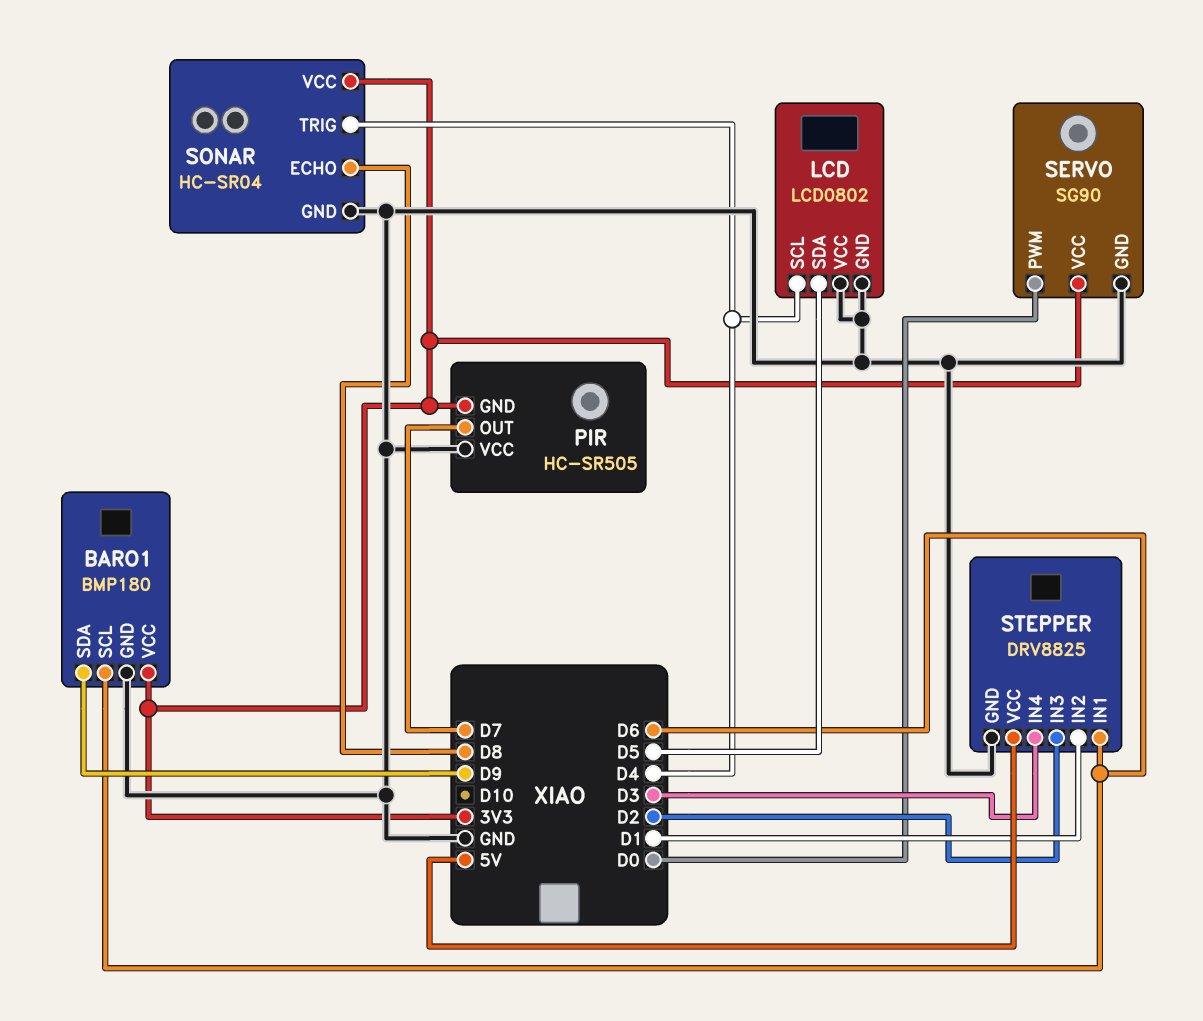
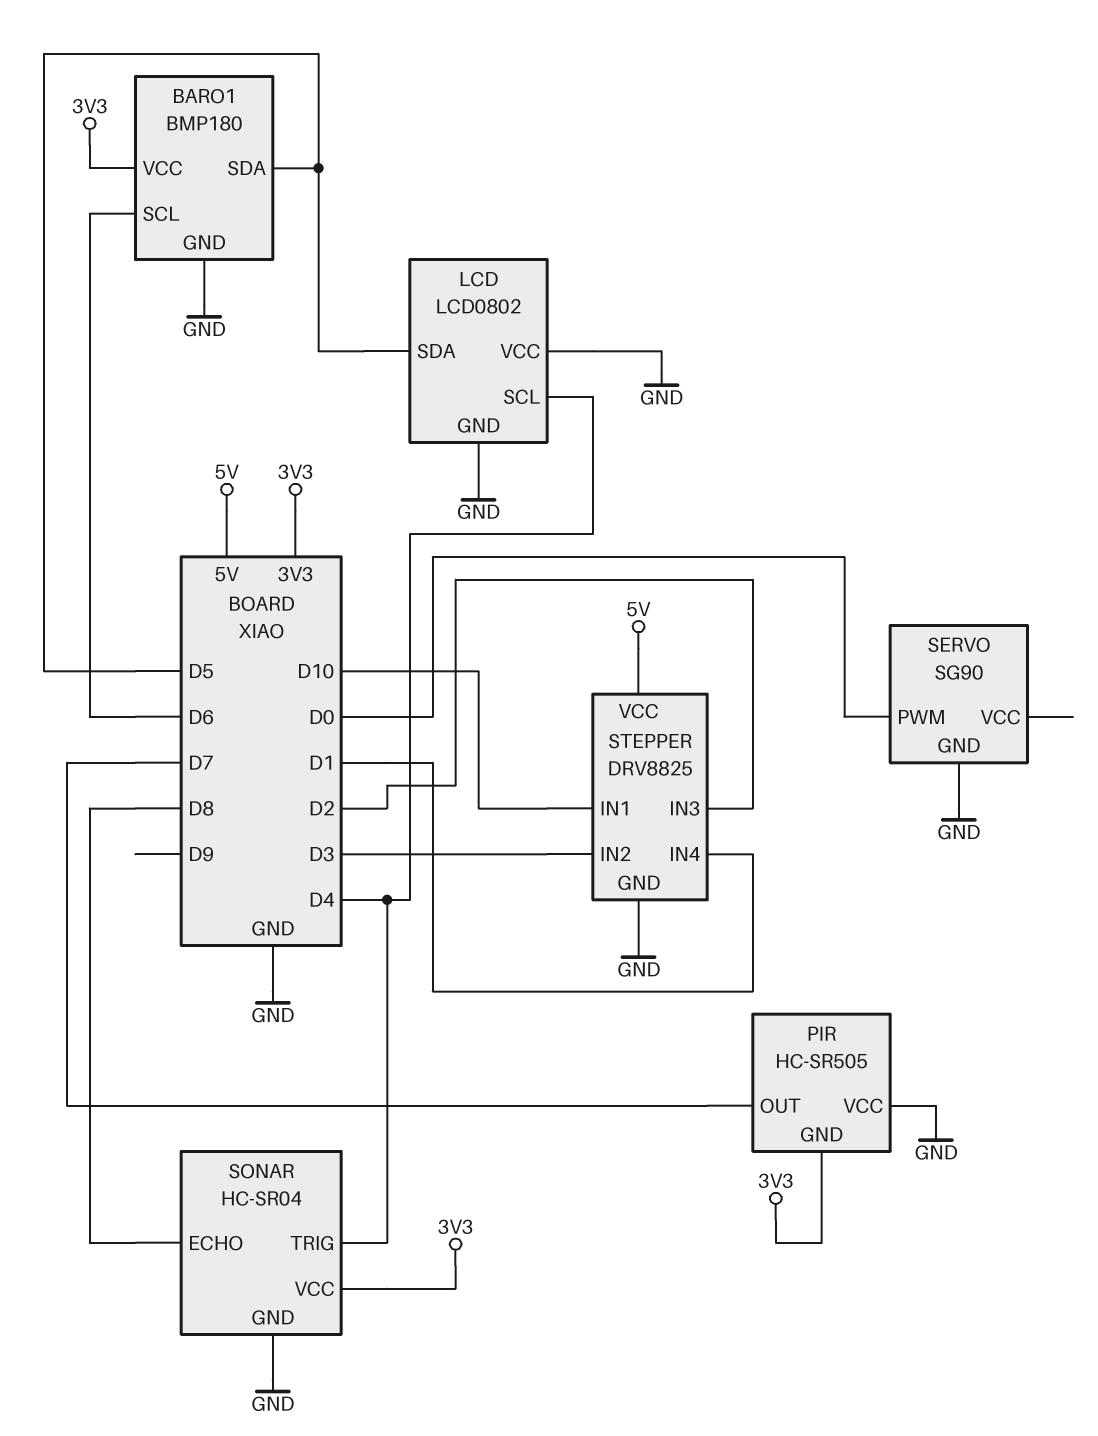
BARO1 pin SDA: D9 -> D5
SERVO pin VCC: 3V3 -> none
STEPPER pin IN1: D6 -> D10
STEPPER pin IN2: D1 -> D3
STEPPER pin IN4: D3 -> D1

